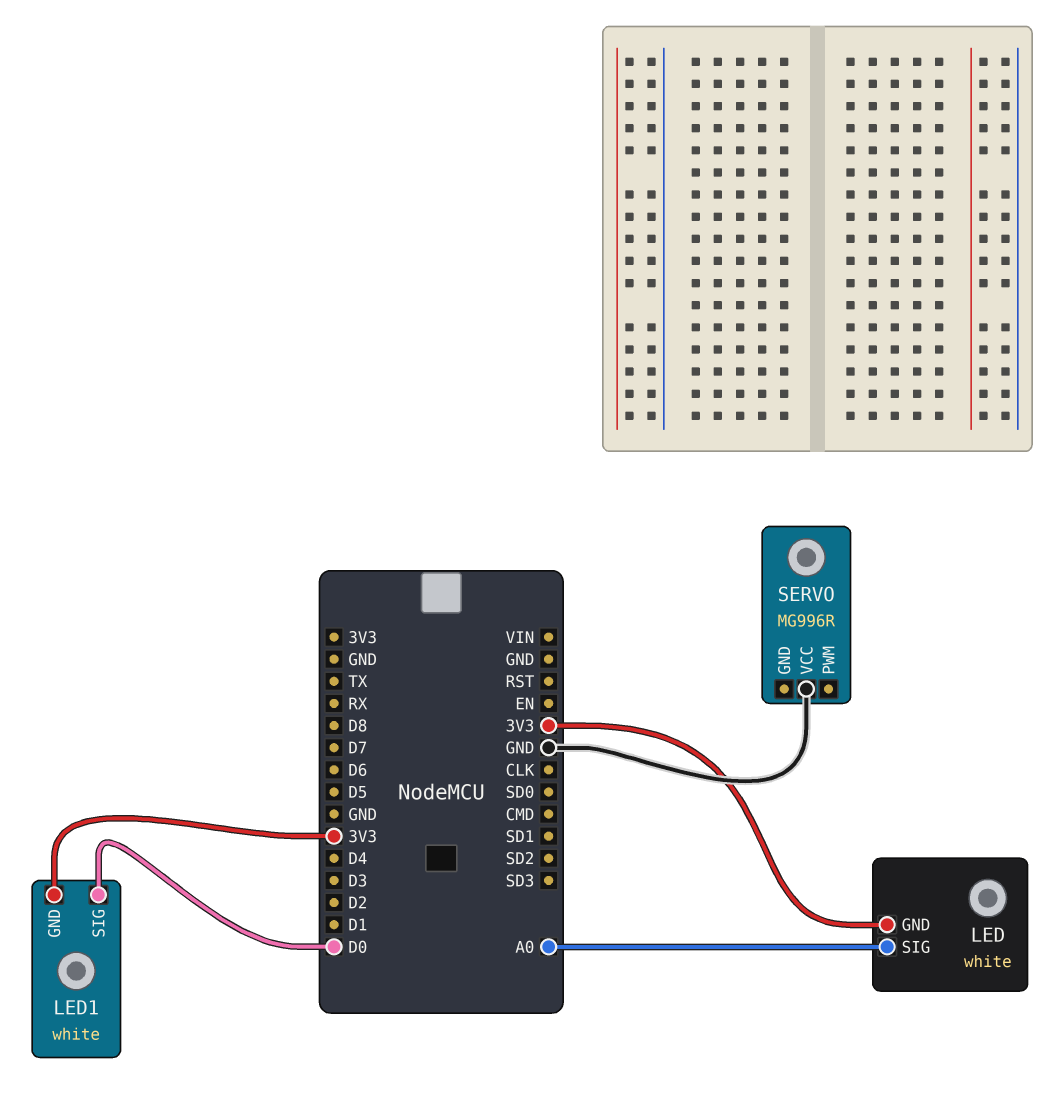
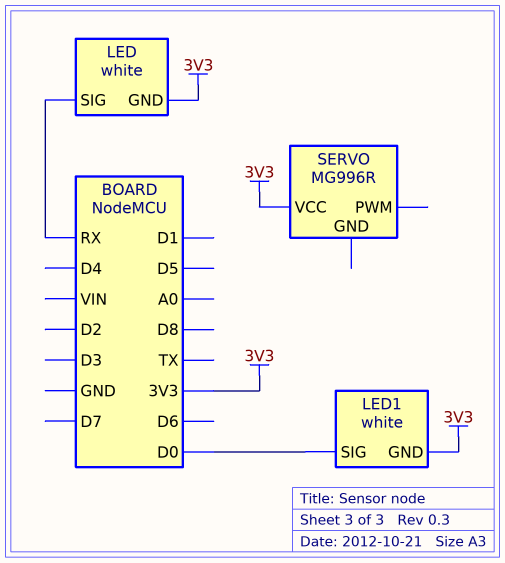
LED pin SIG: A0 -> RX
SERVO pin VCC: GND -> 3V3

